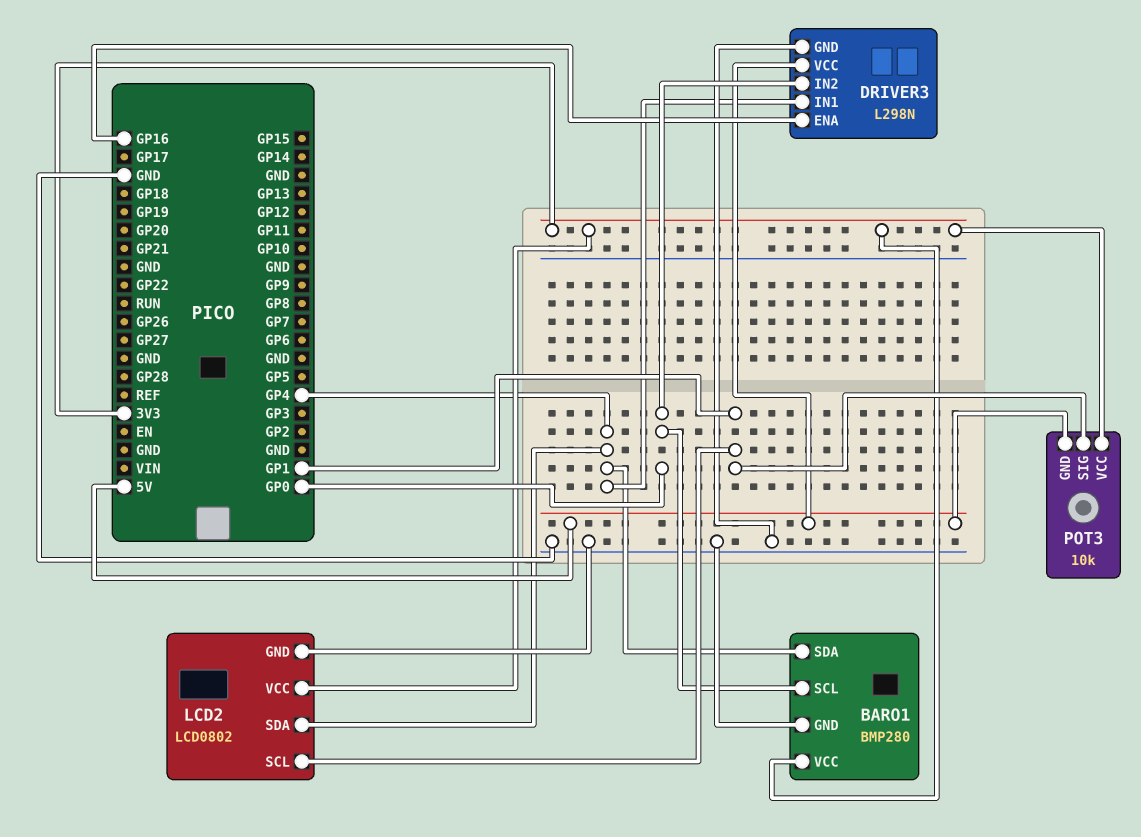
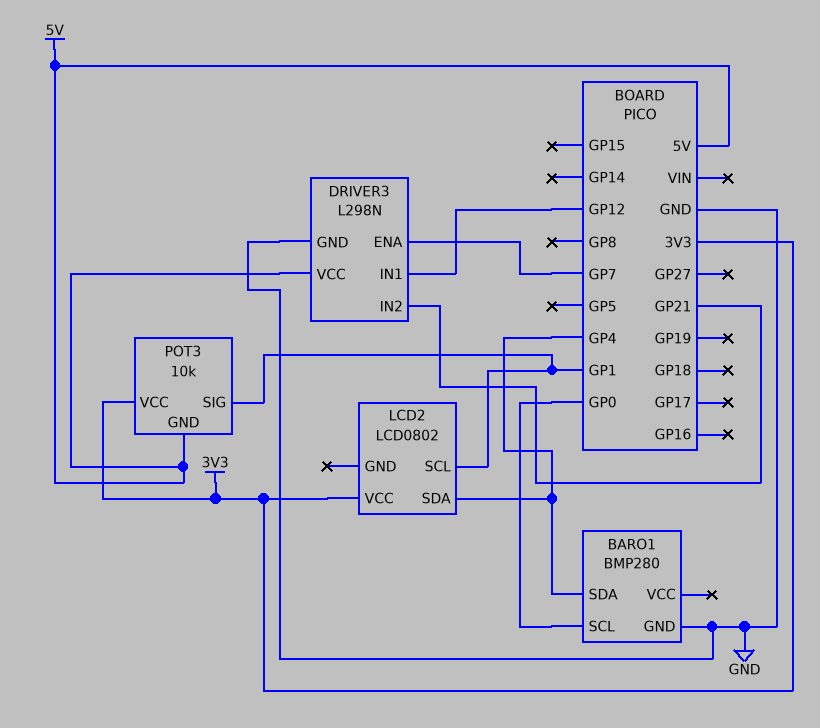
BARO1 pin VCC: 3V3 -> none
DRIVER3 pin ENA: GP16 -> GP7
DRIVER3 pin IN1: GP4 -> GP12
DRIVER3 pin IN2: GP0 -> GP21
LCD2 pin GND: GND -> none

